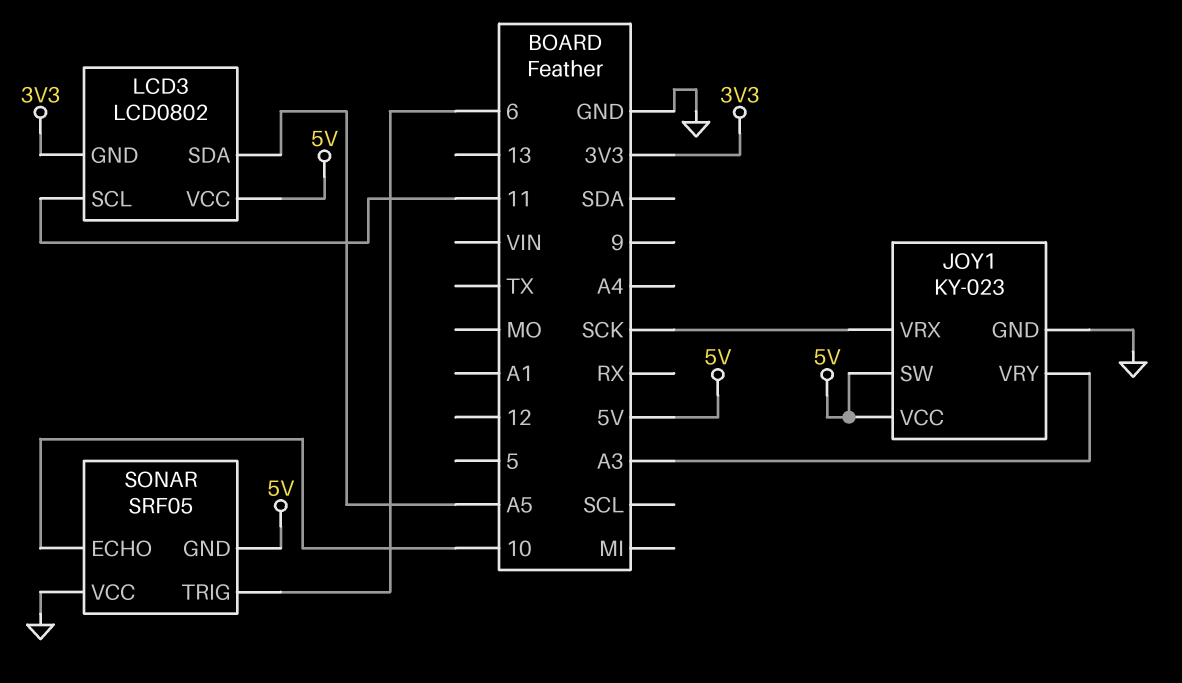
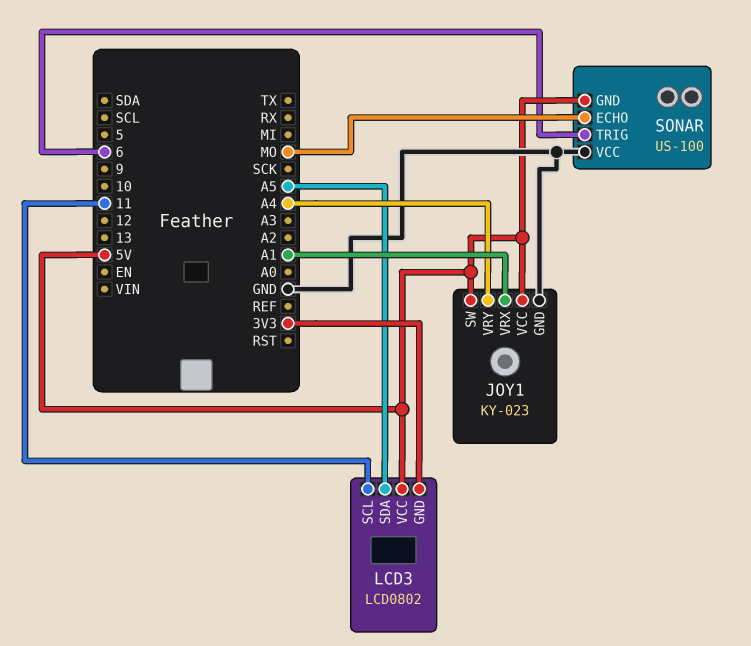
JOY1 pin VRX: SCK -> A1
JOY1 pin VRY: A3 -> A4
SONAR: SRF05 -> US-100
SONAR pin ECHO: 10 -> MO

